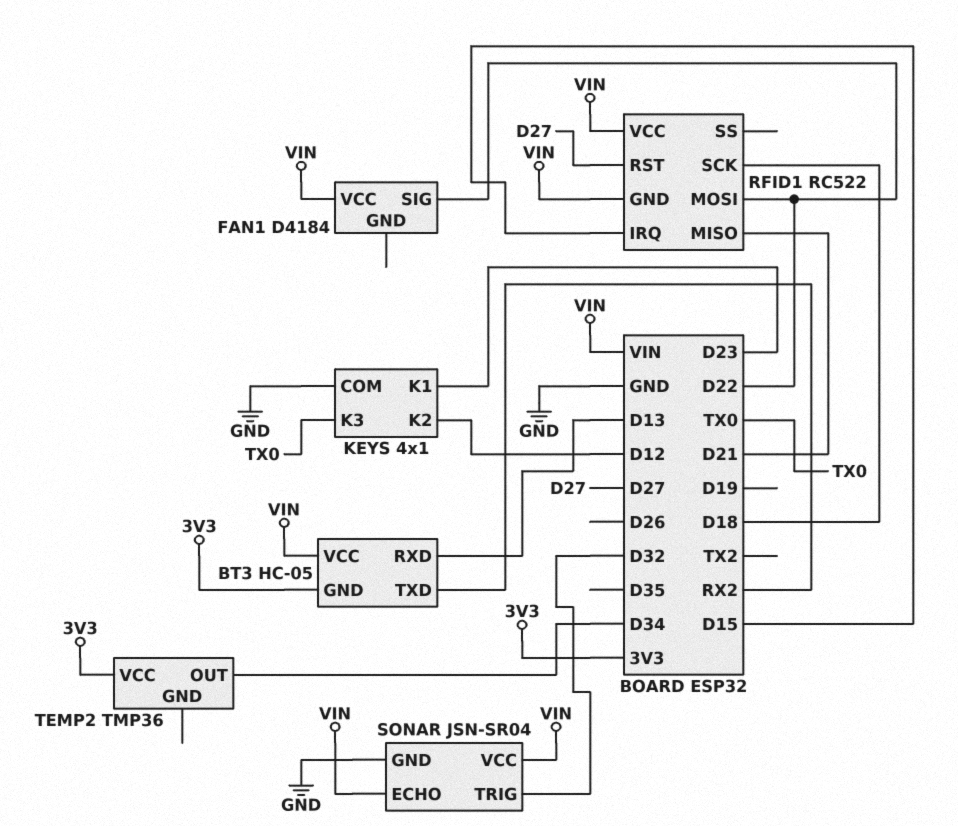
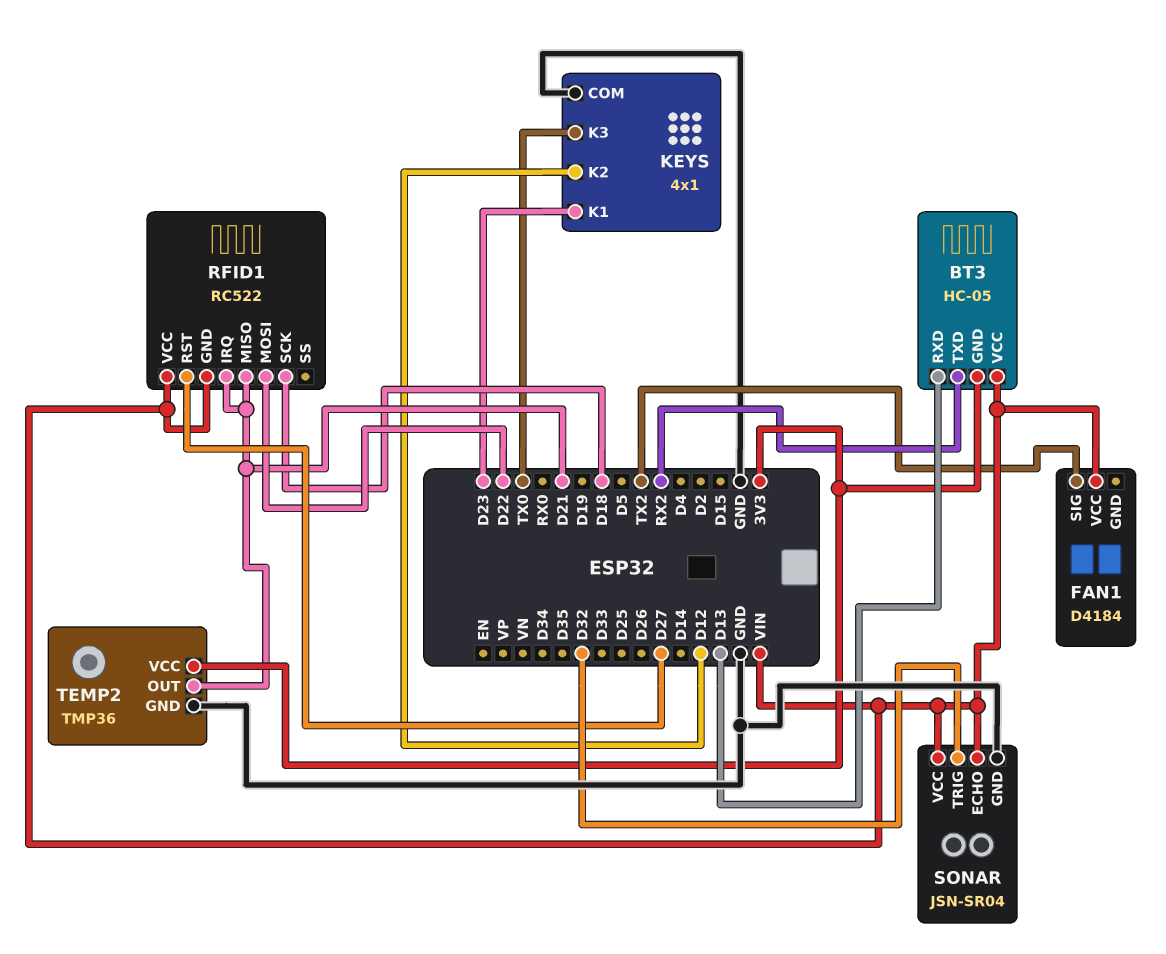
FAN1 pin SIG: D22 -> TX2
RFID1 pin IRQ: D15 -> D21
TEMP2 pin GND: none -> GND
TEMP2 pin OUT: D34 -> D21

